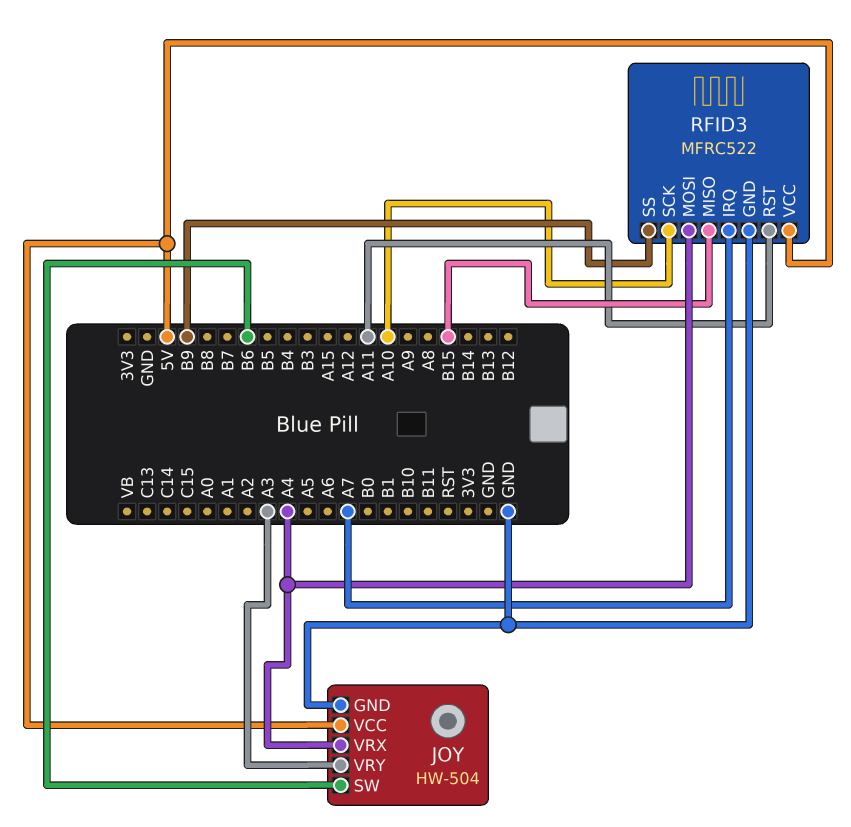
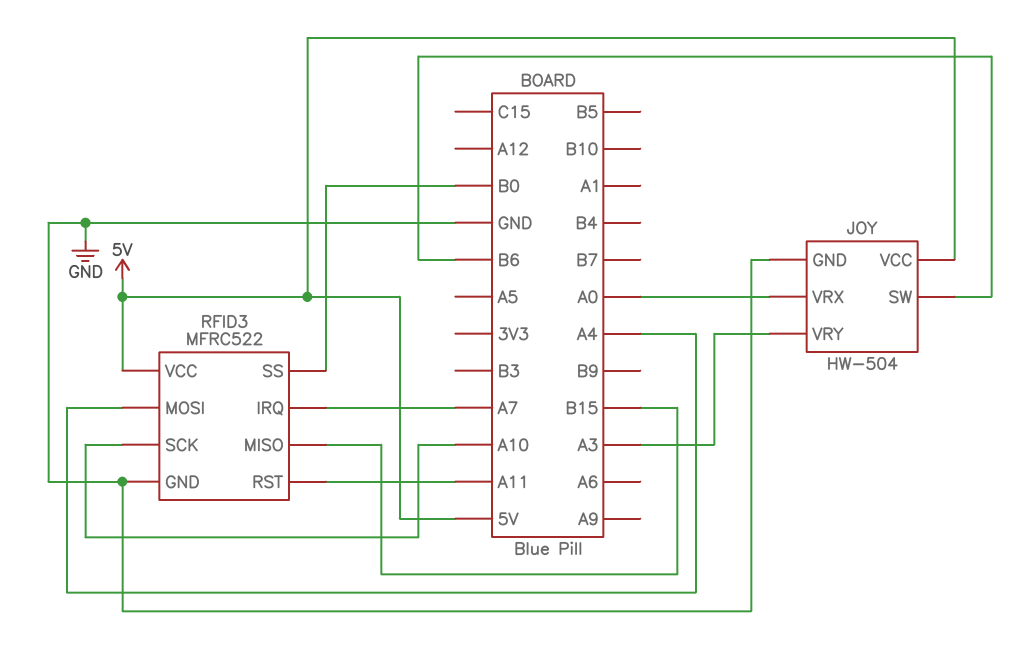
JOY pin VRX: A4 -> A0
RFID3 pin SS: B9 -> B0

